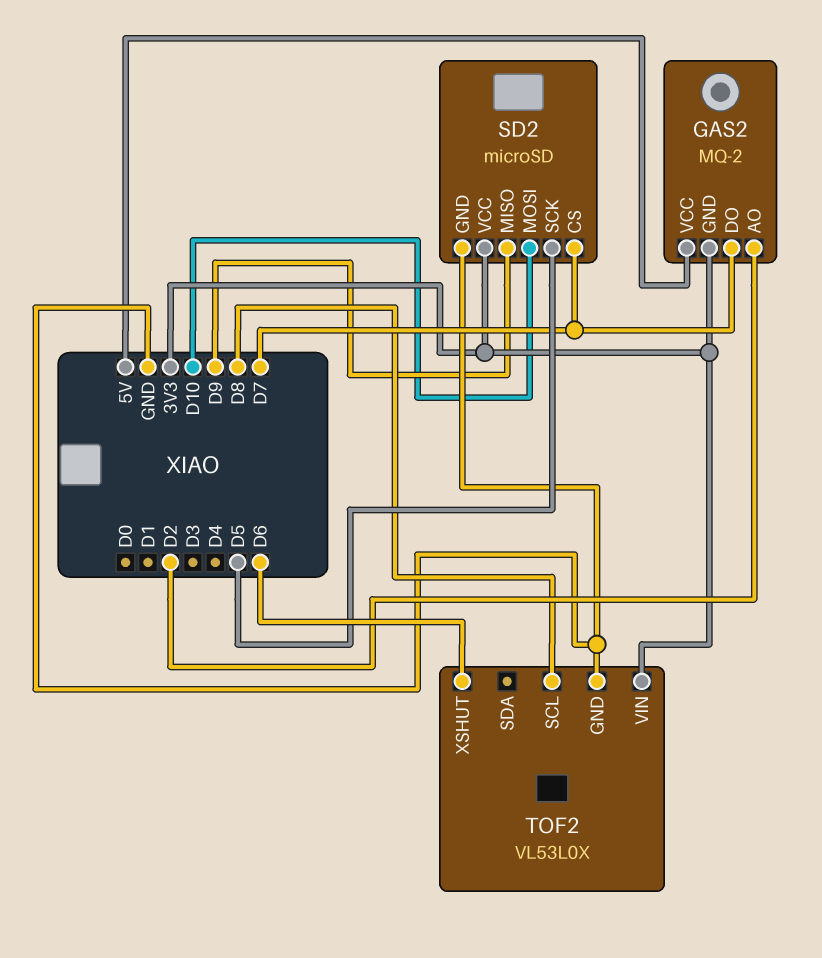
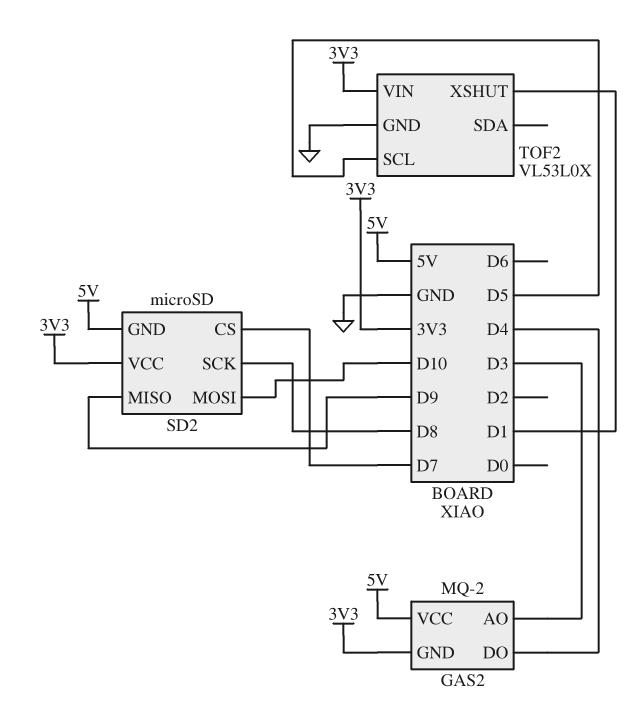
GAS2 pin AO: D2 -> D3
GAS2 pin DO: D7 -> D4
SD2 pin GND: GND -> 5V
SD2 pin SCK: D5 -> D8
TOF2 pin SCL: D8 -> D5
TOF2 pin XSHUT: D6 -> D1

